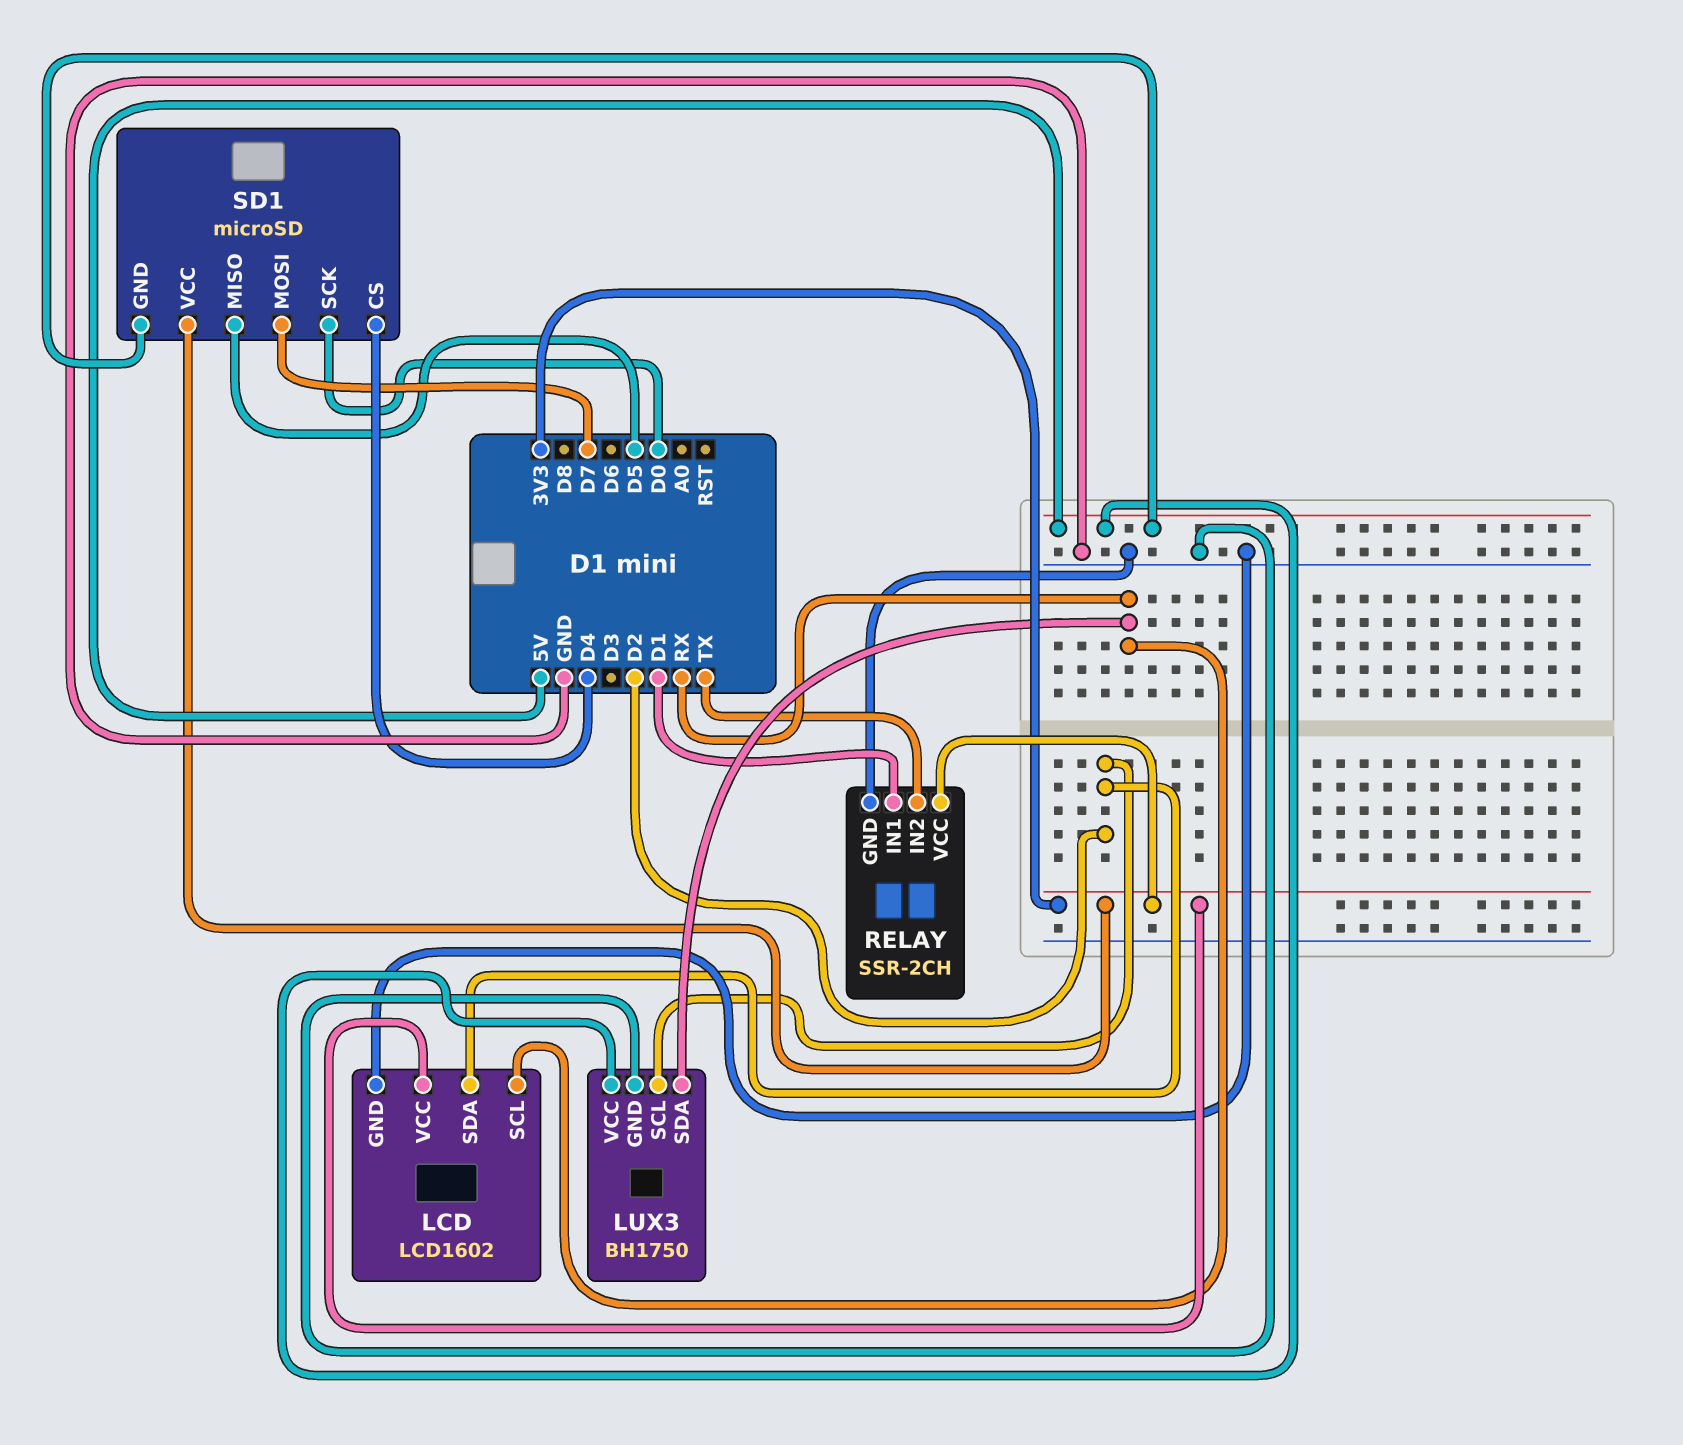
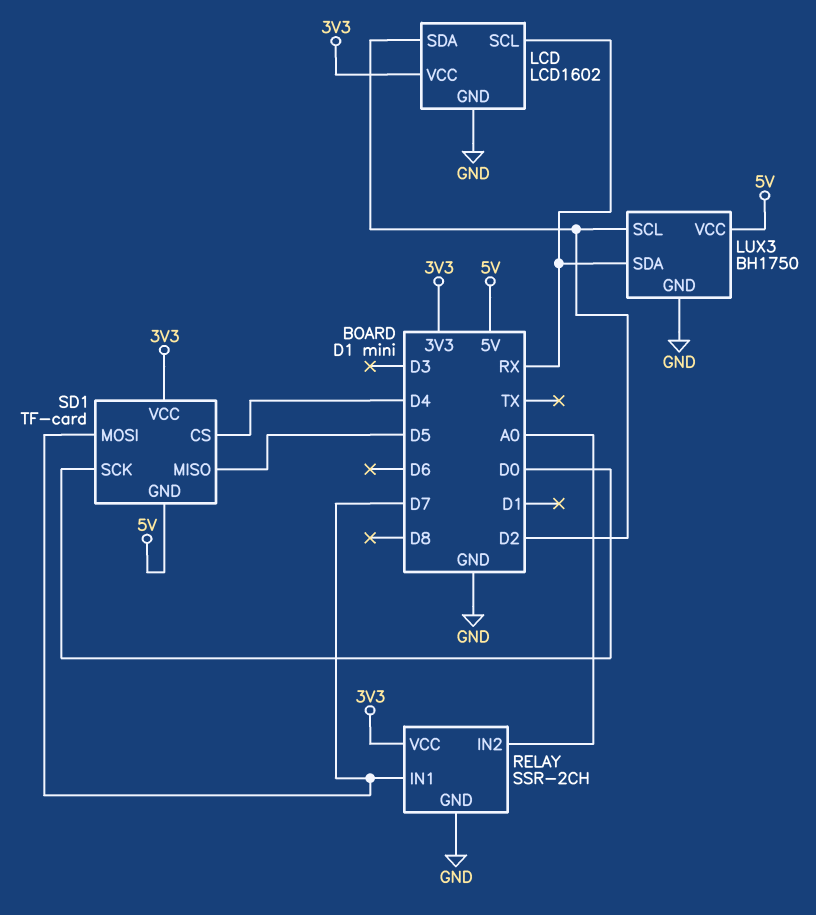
RELAY pin IN1: D1 -> D7
RELAY pin IN2: TX -> A0
SD1: microSD -> TF-card

